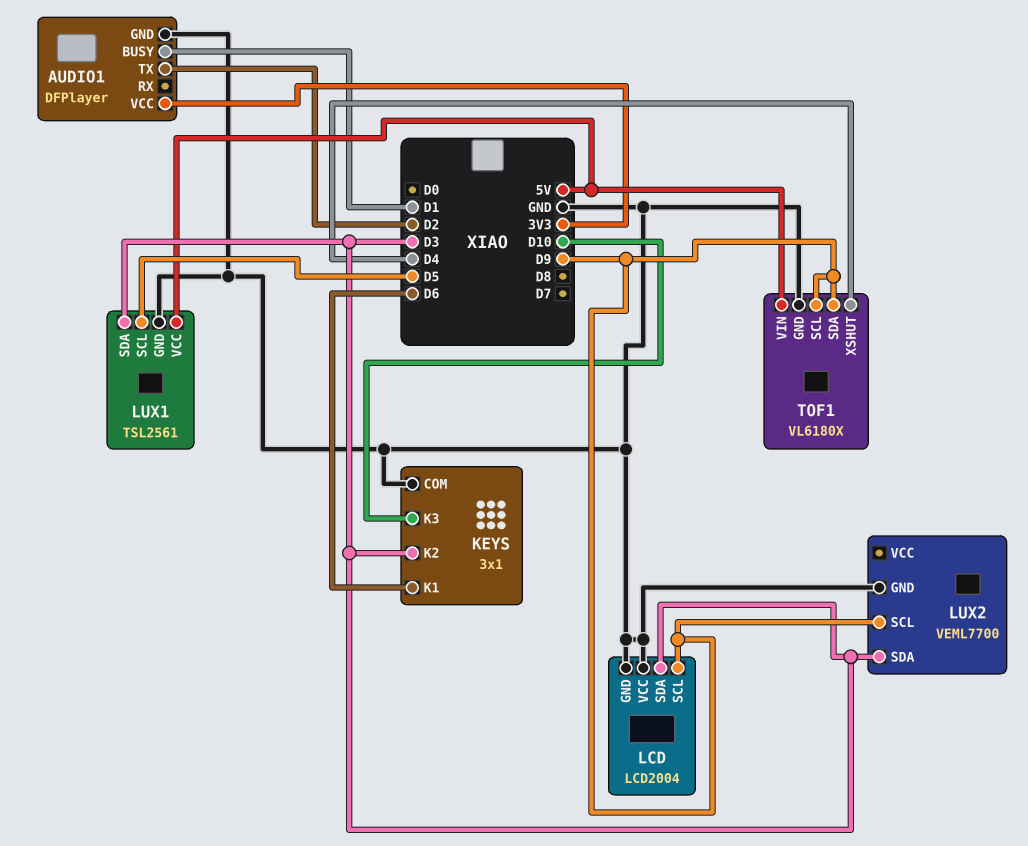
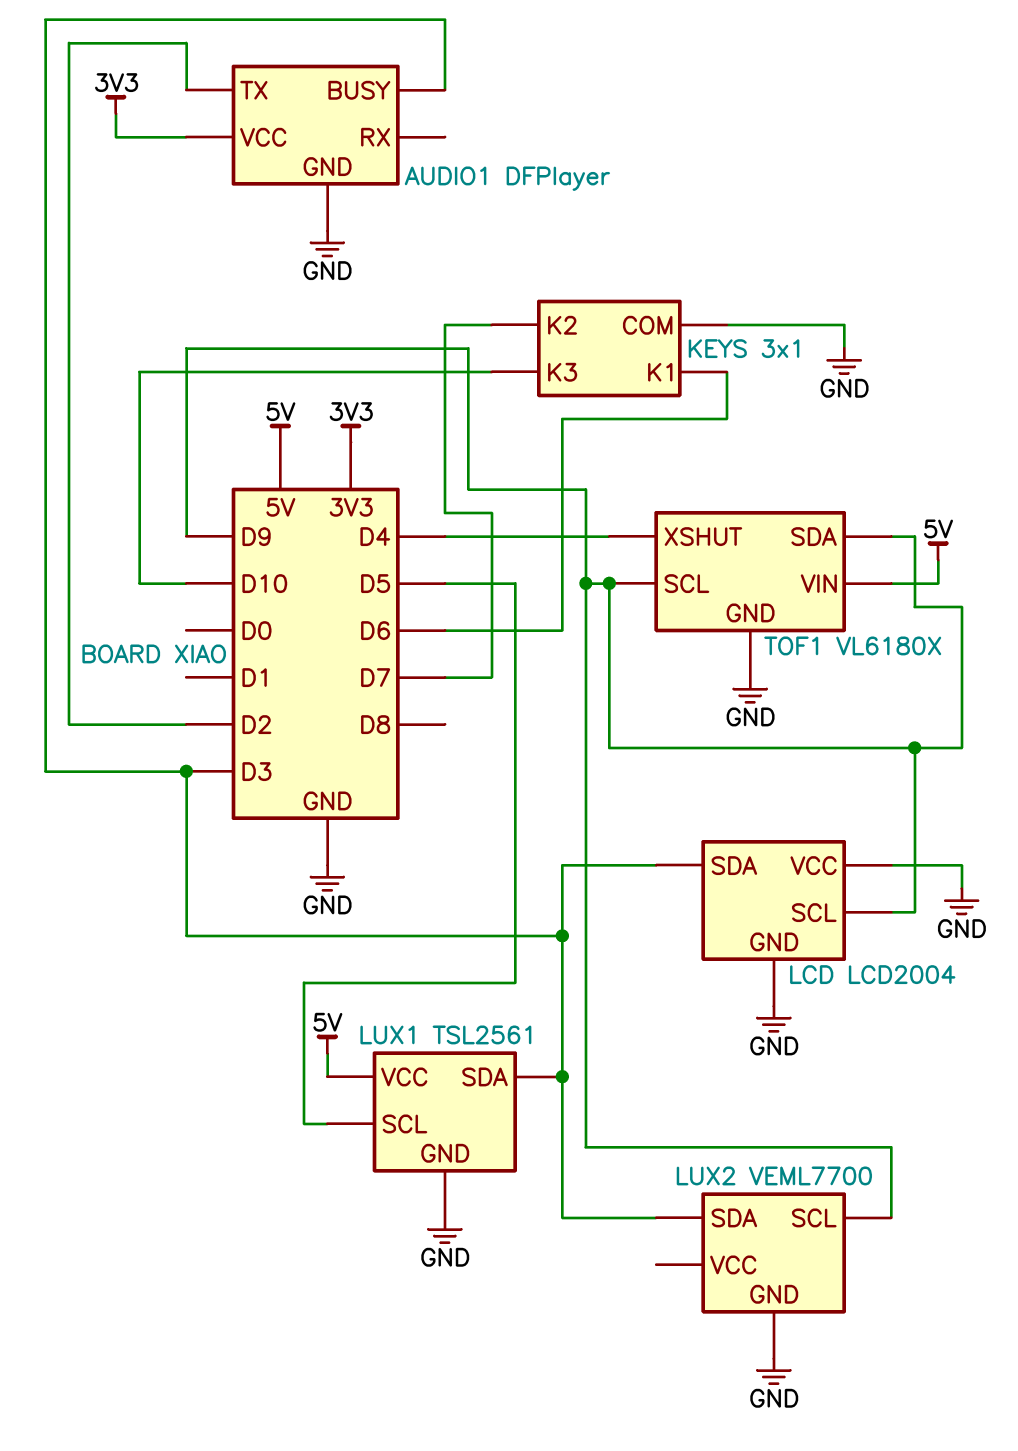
AUDIO1 pin BUSY: D1 -> D3
KEYS pin K2: D3 -> D7

